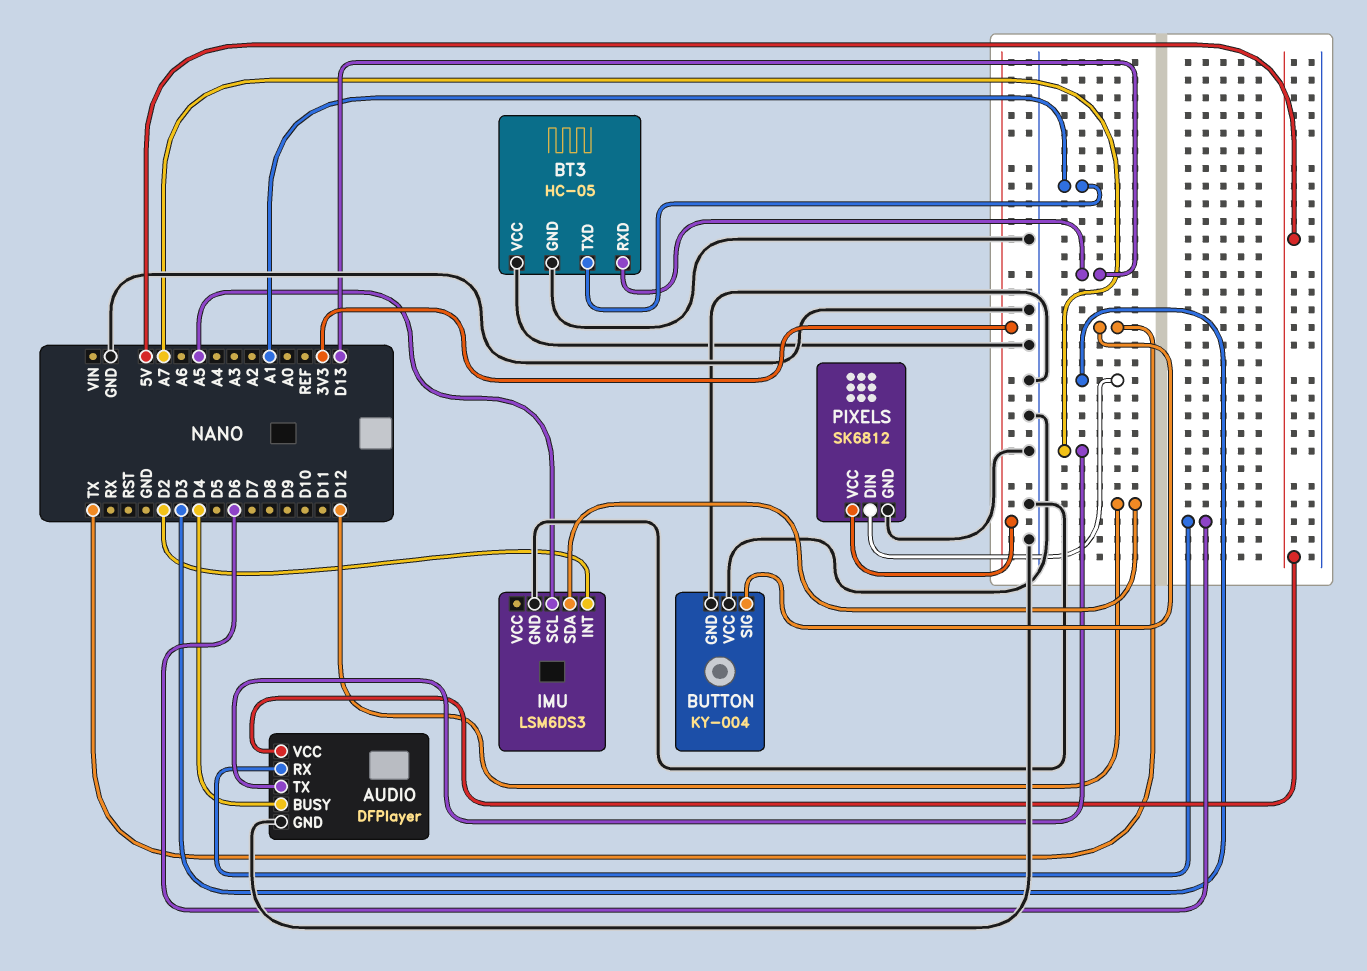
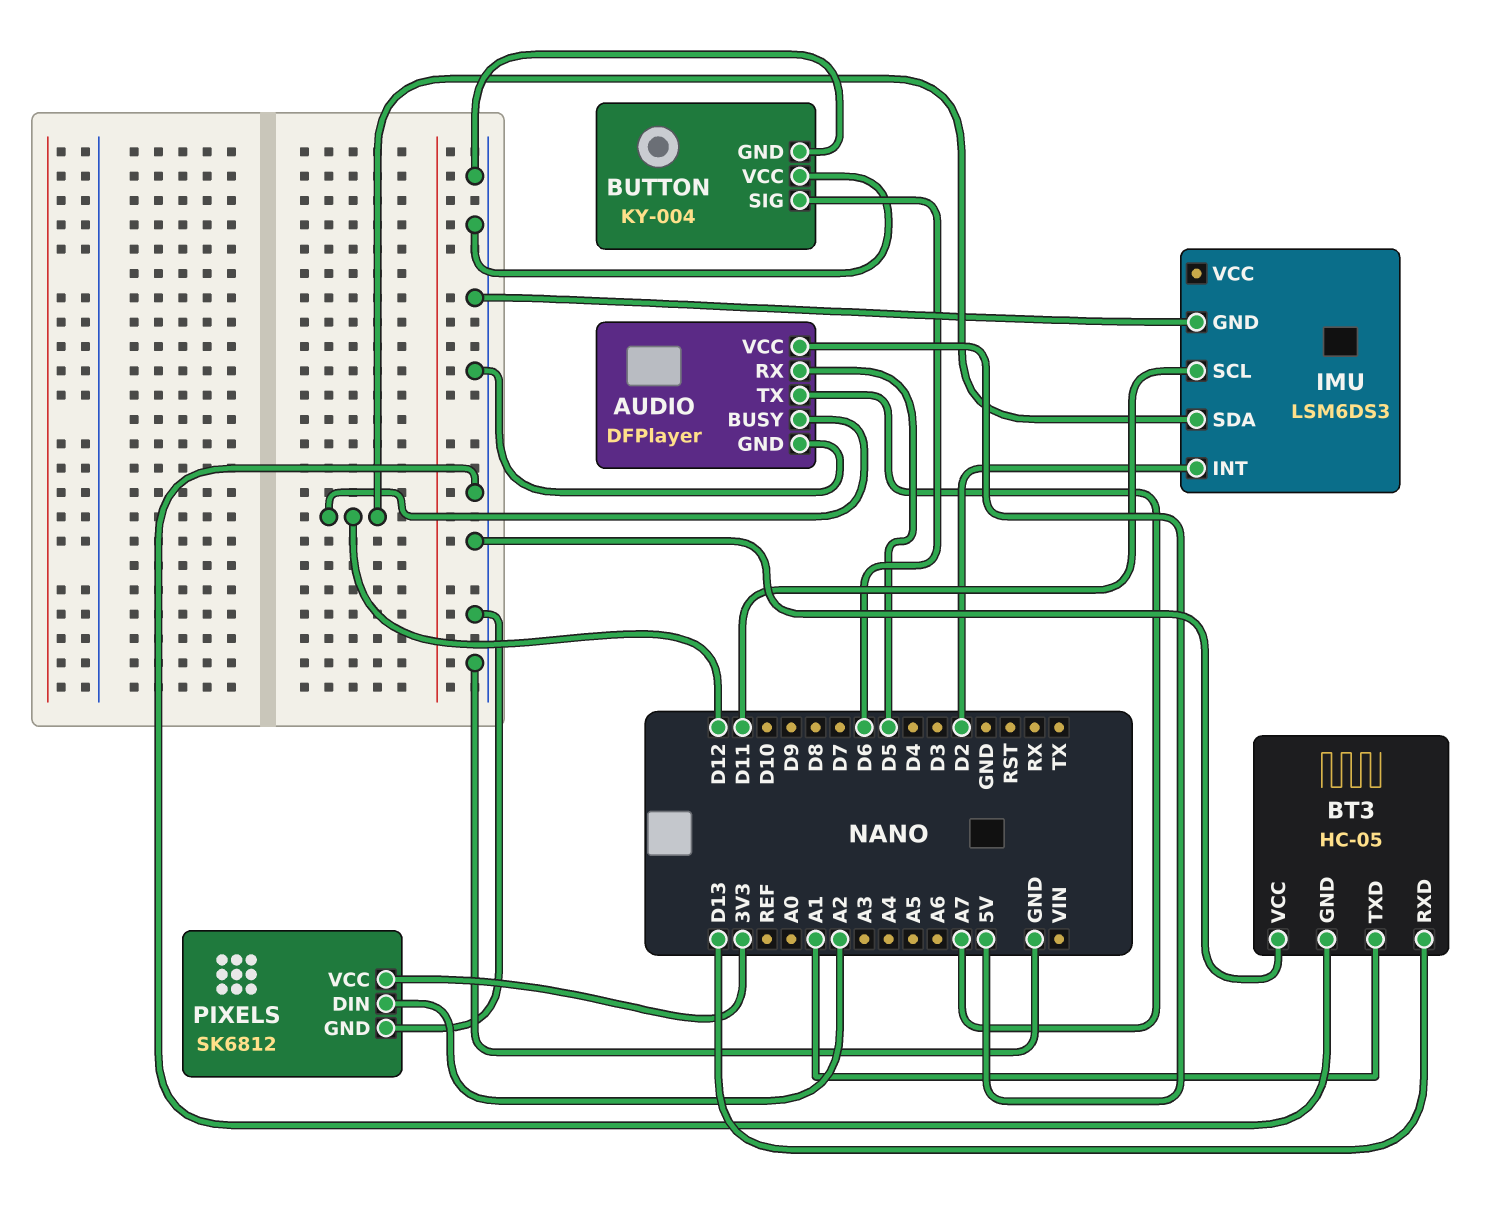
AUDIO pin BUSY: D4 -> D12
AUDIO pin RX: D6 -> D5
BUTTON pin SIG: TX -> D6
IMU pin SCL: A5 -> D11
PIXELS pin DIN: D3 -> A2

